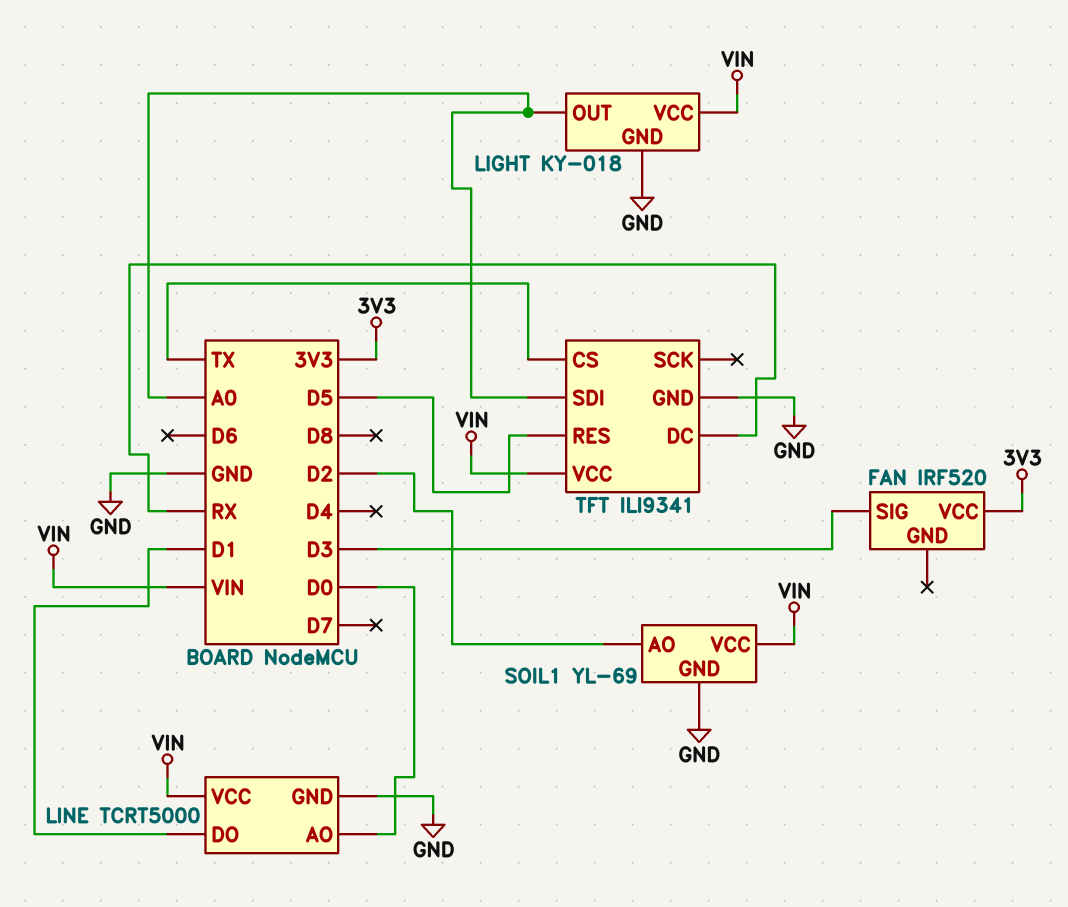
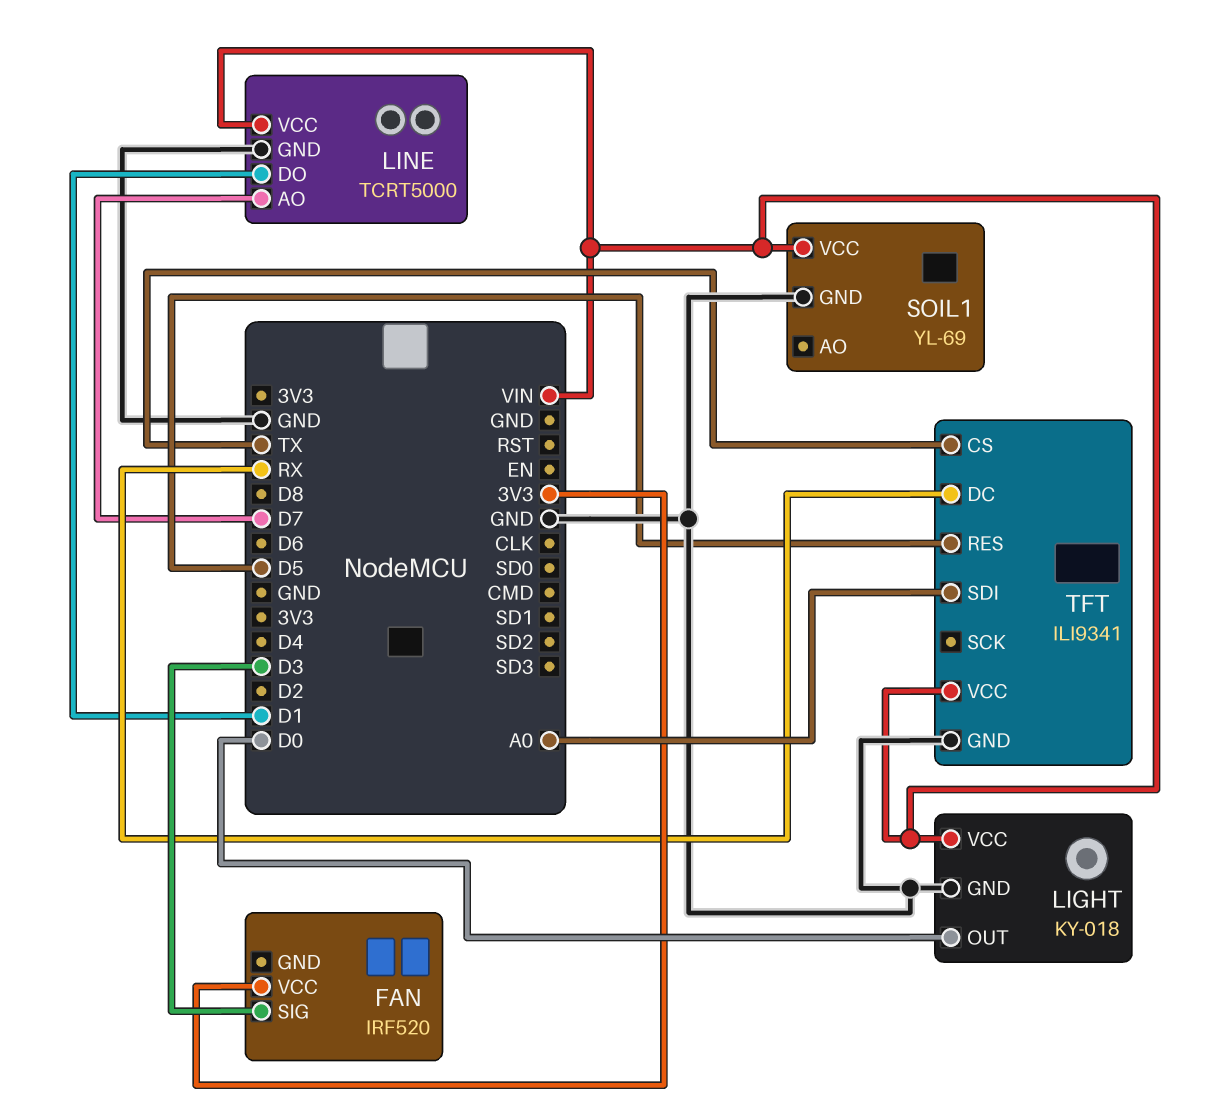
LIGHT pin OUT: A0 -> D0
LINE pin AO: D0 -> D7
SOIL1 pin AO: D2 -> none

